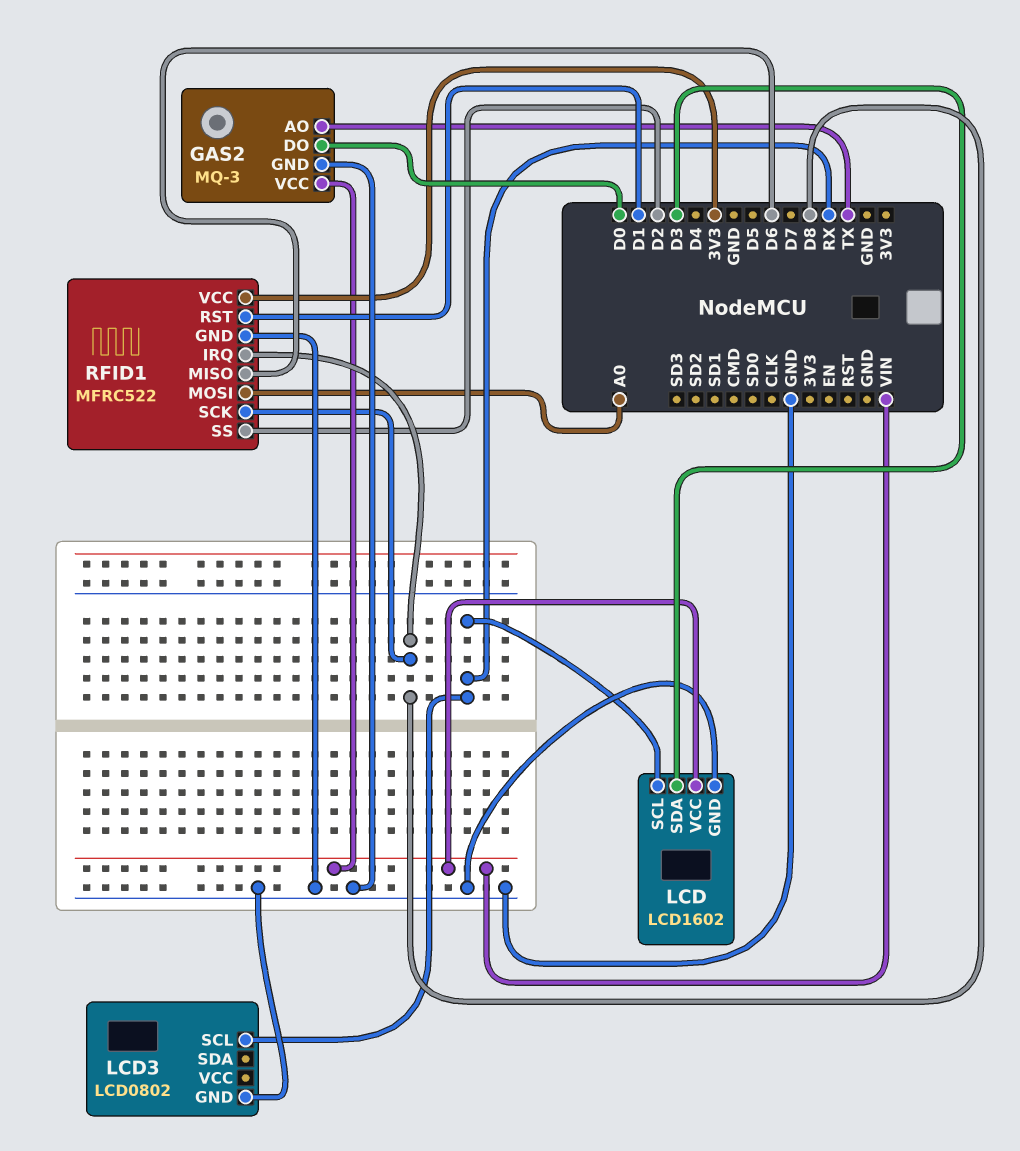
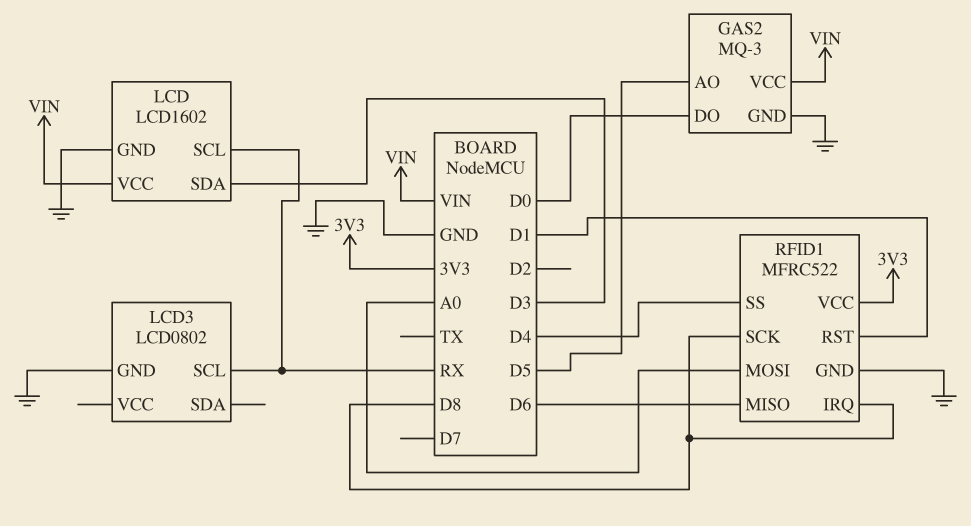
GAS2 pin AO: TX -> D5
RFID1 pin SS: D2 -> D4

